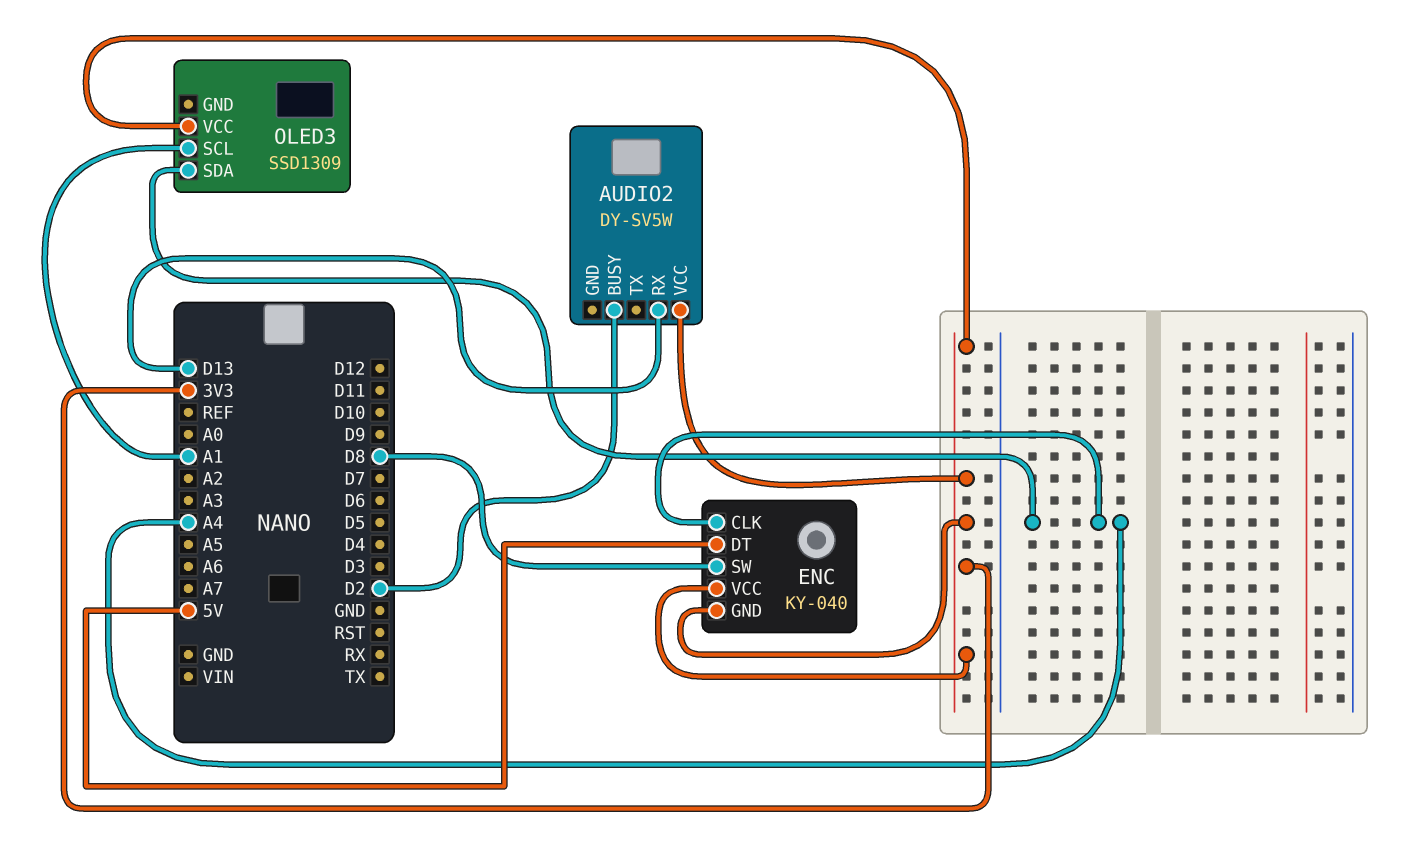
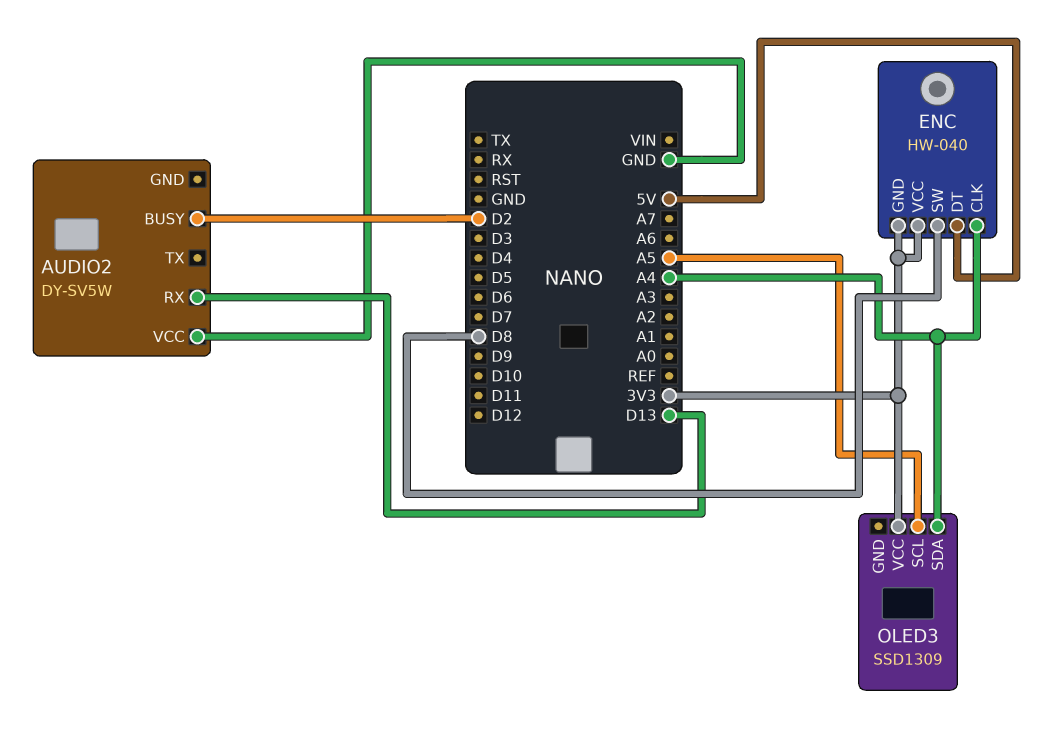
AUDIO2 pin VCC: 3V3 -> GND
ENC: KY-040 -> HW-040
OLED3 pin SCL: A1 -> A5

